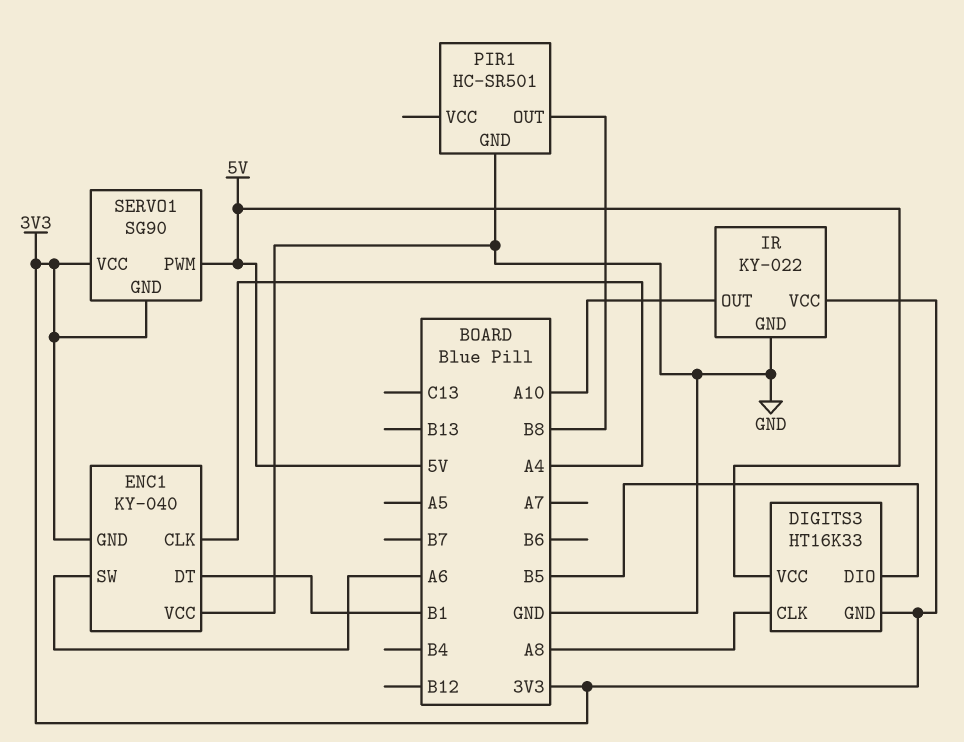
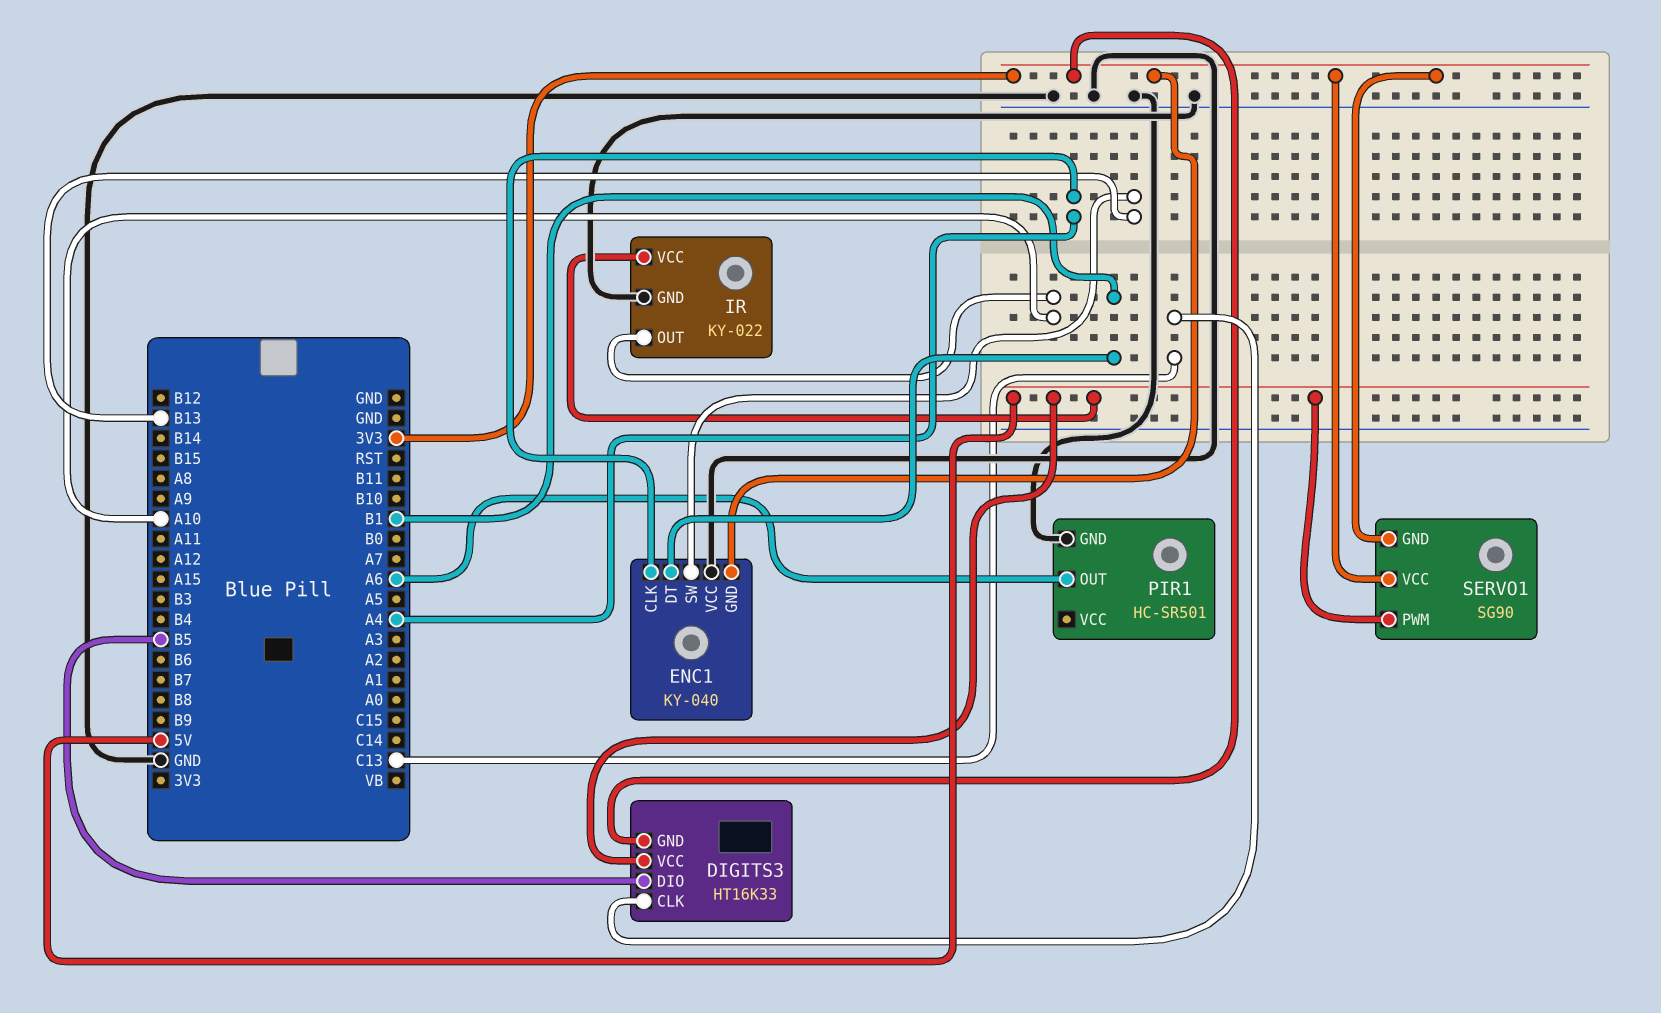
DIGITS3 pin CLK: A8 -> C13
ENC1 pin SW: A6 -> B13
IR pin VCC: 3V3 -> 5V
PIR1 pin OUT: B8 -> A6

